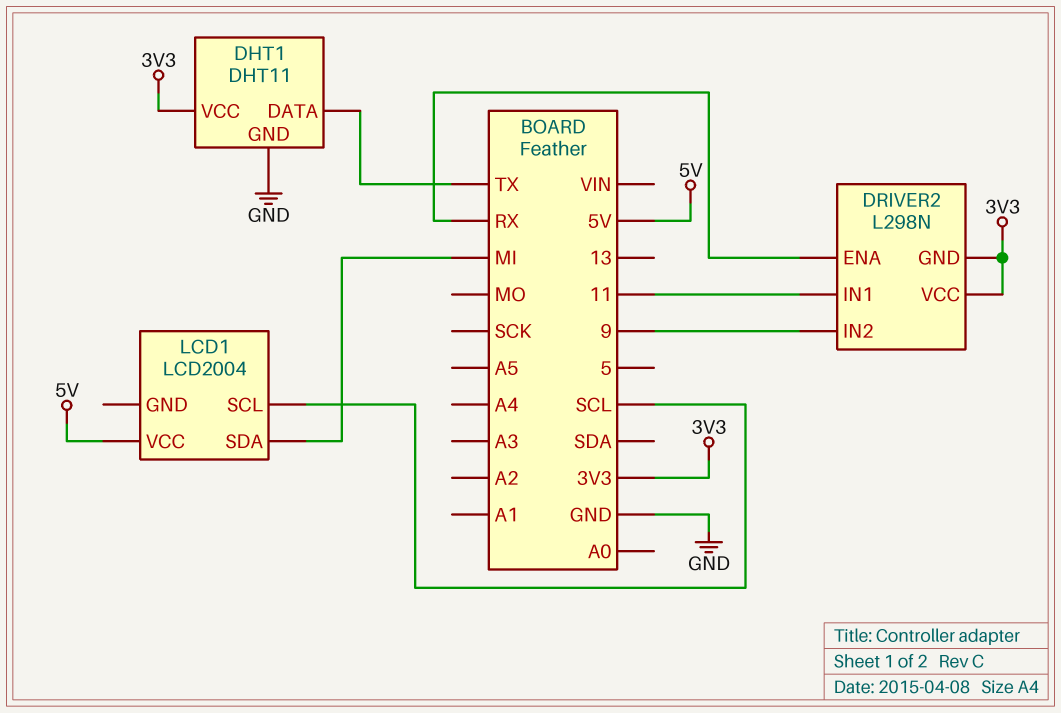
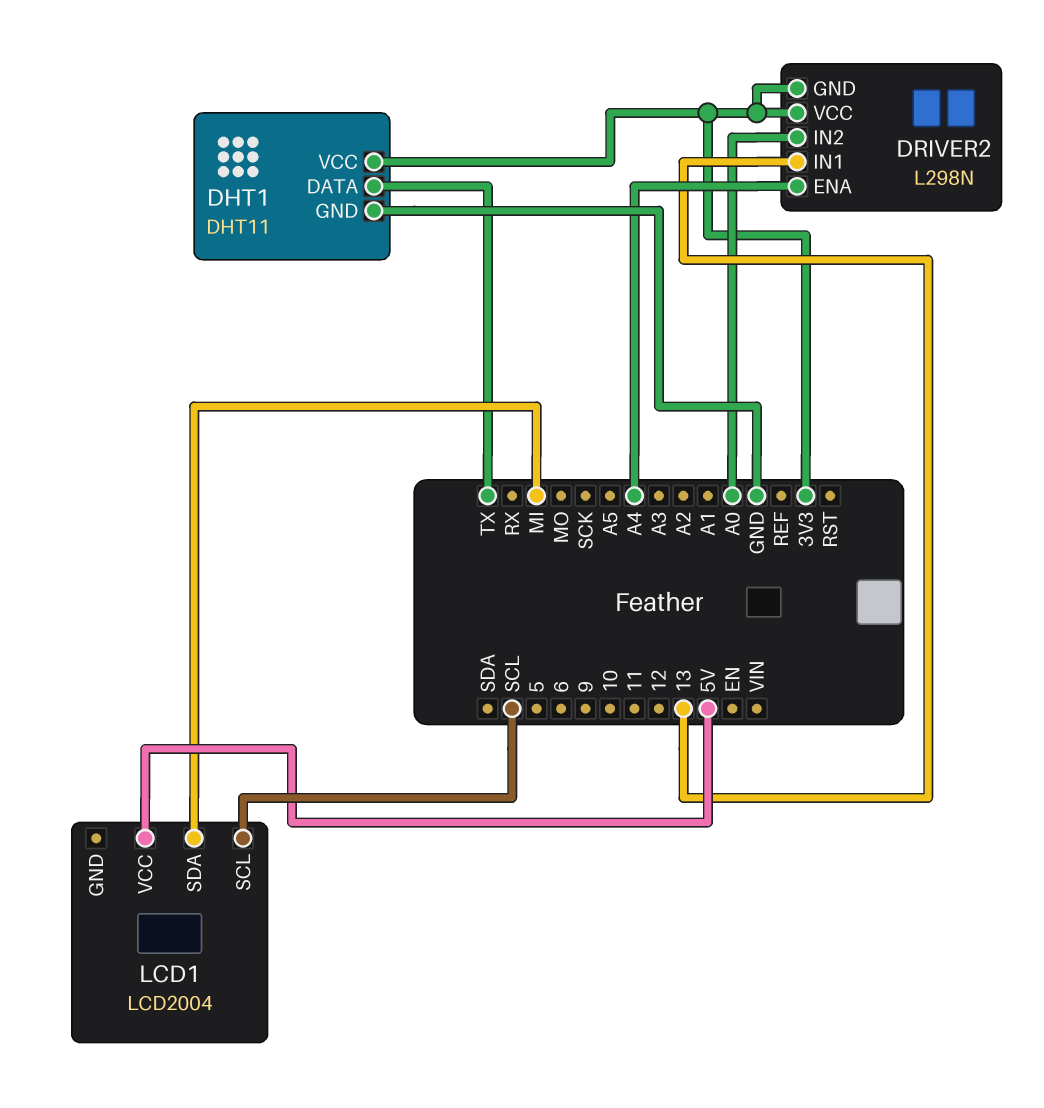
DRIVER2 pin ENA: RX -> A4
DRIVER2 pin IN1: 11 -> 13
DRIVER2 pin IN2: 9 -> A0

